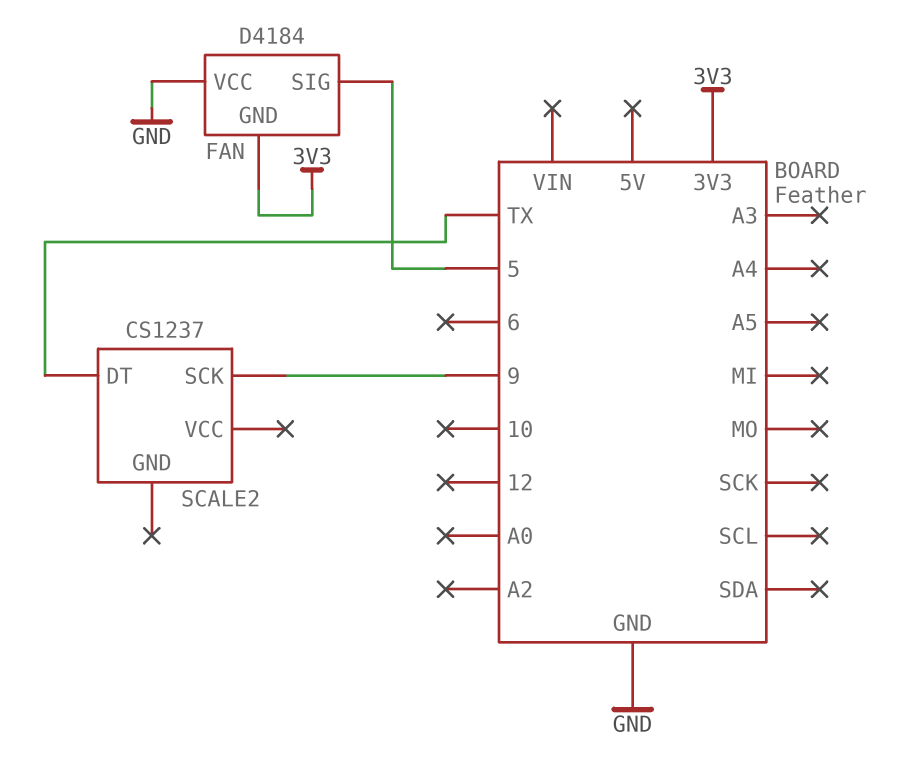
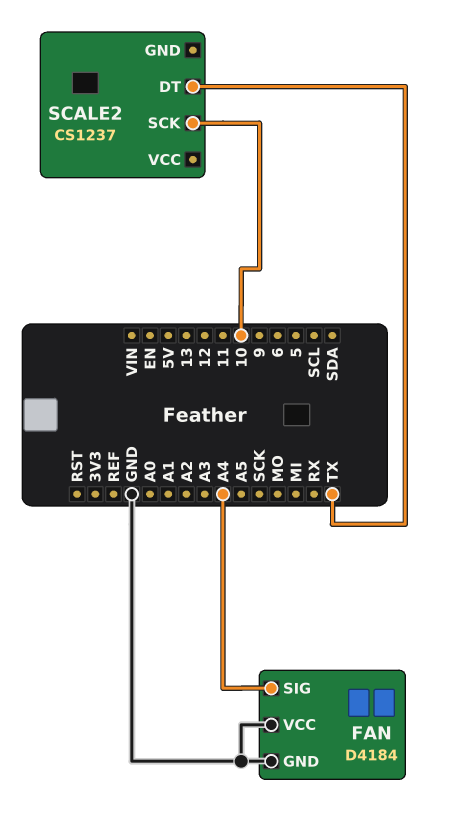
FAN pin GND: 3V3 -> GND
FAN pin SIG: 5 -> A4
SCALE2 pin SCK: 9 -> 10

